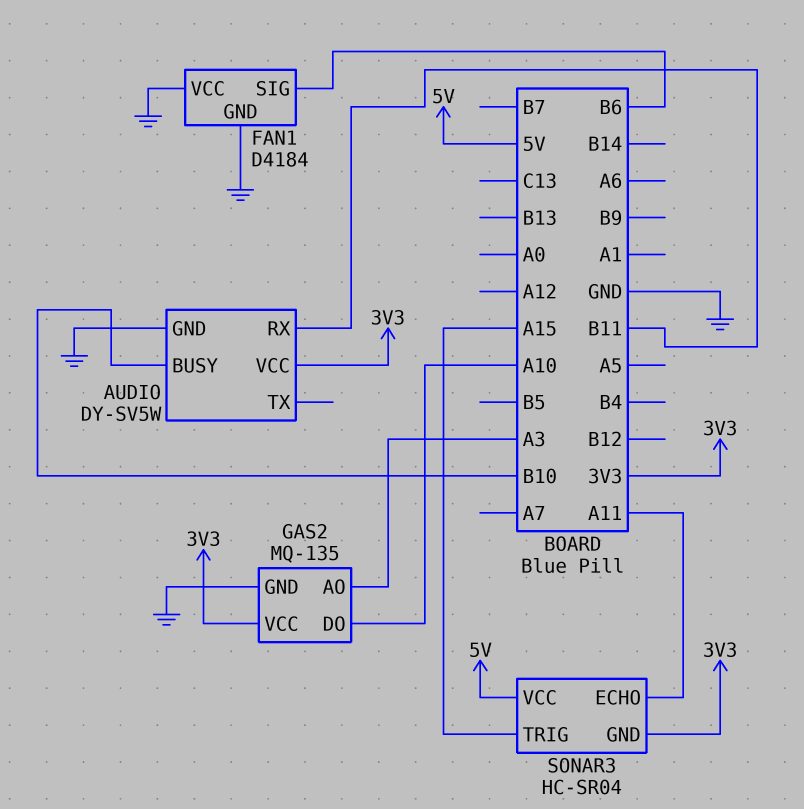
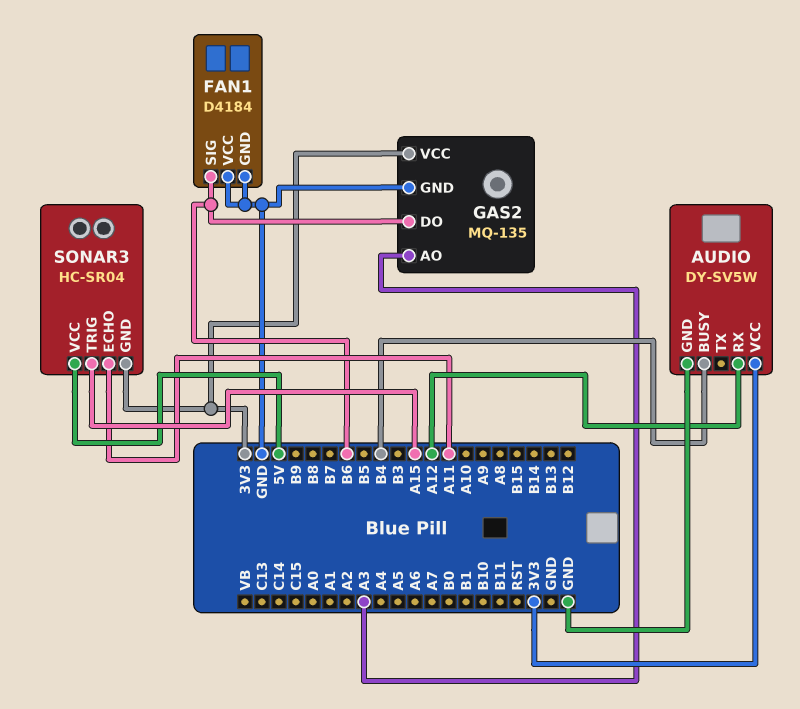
AUDIO pin BUSY: B10 -> B4
AUDIO pin RX: B11 -> A12
GAS2 pin DO: A10 -> B6

